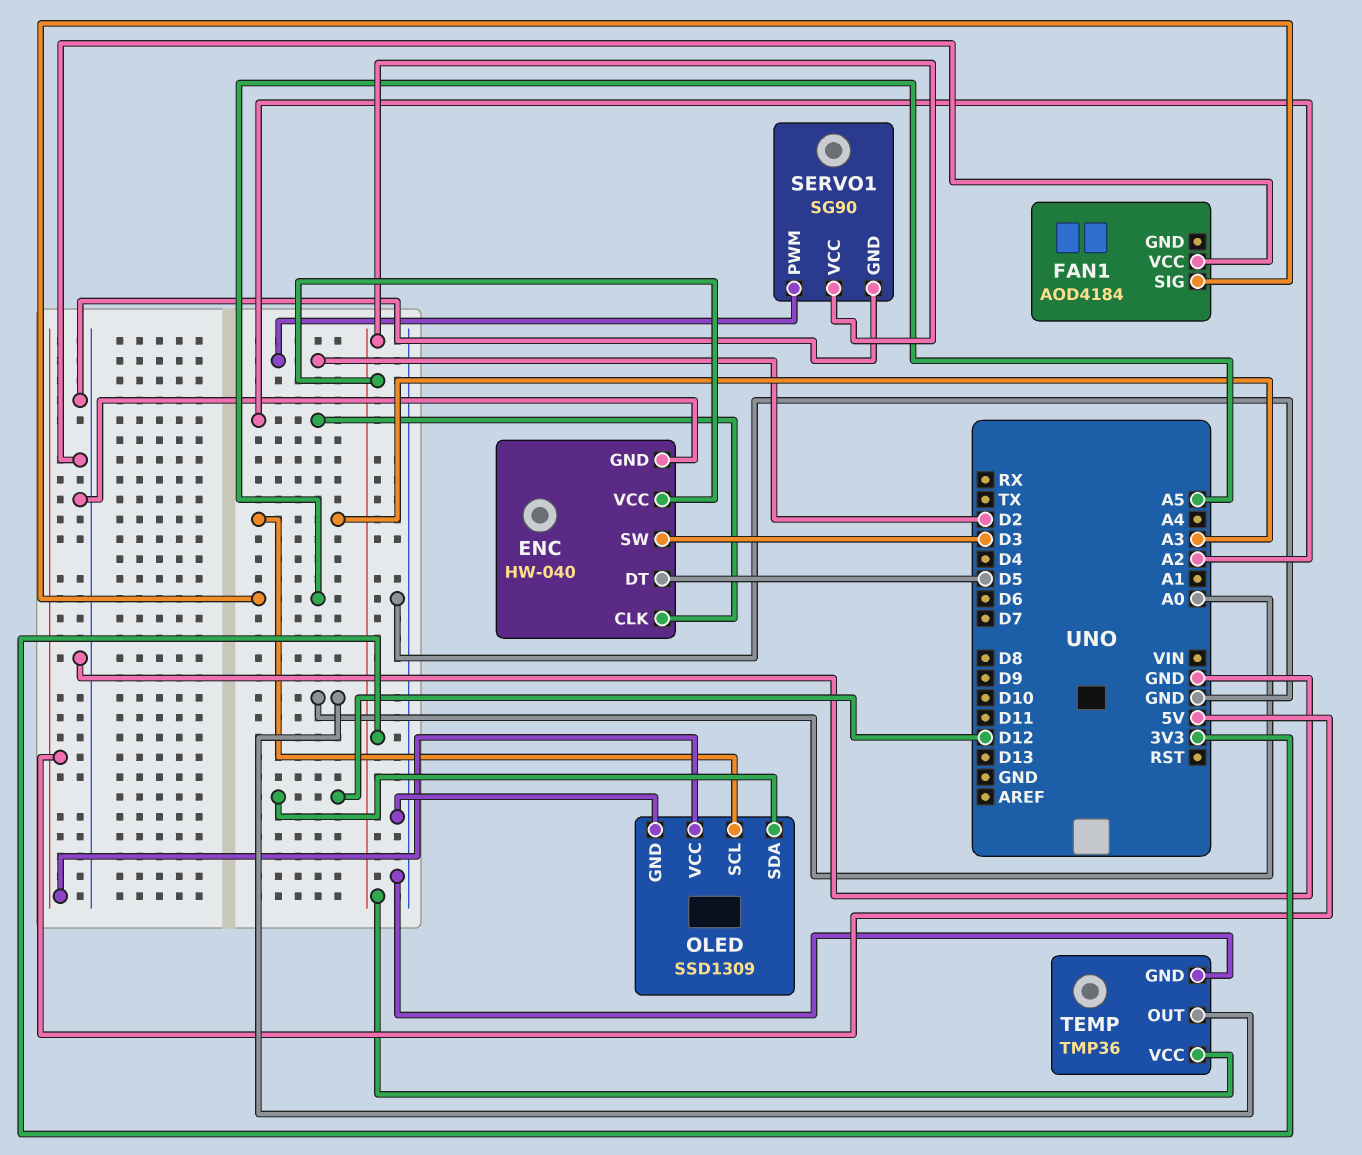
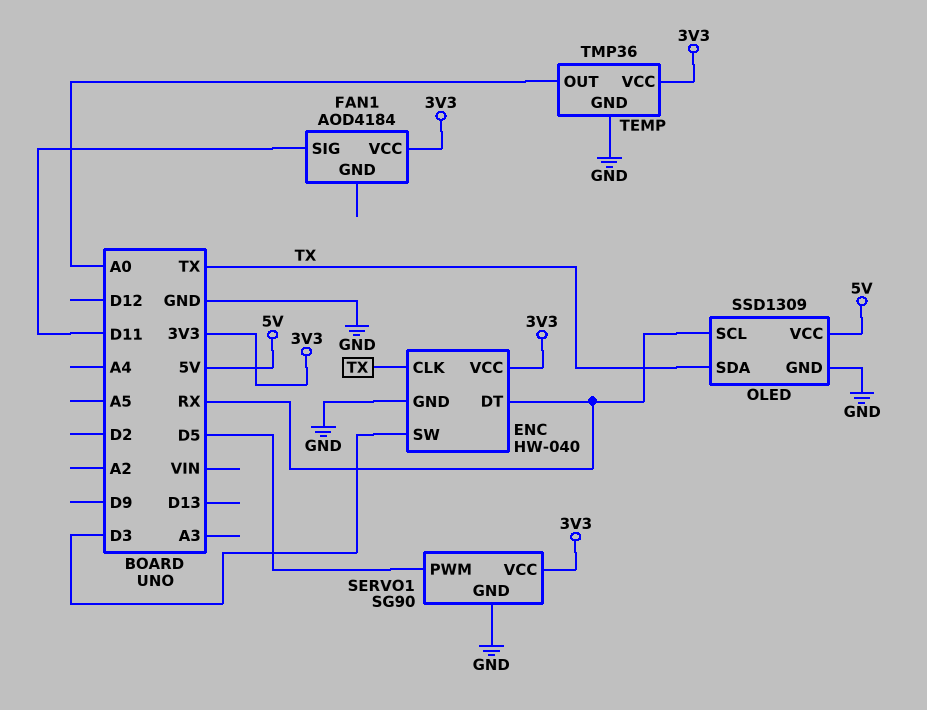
ENC pin CLK: A2 -> TX
ENC pin DT: D5 -> RX
FAN1 pin SIG: A5 -> D11
FAN1 pin VCC: GND -> 3V3
OLED pin SCL: A3 -> RX
OLED pin SDA: D12 -> TX
SERVO1 pin PWM: D2 -> D5

